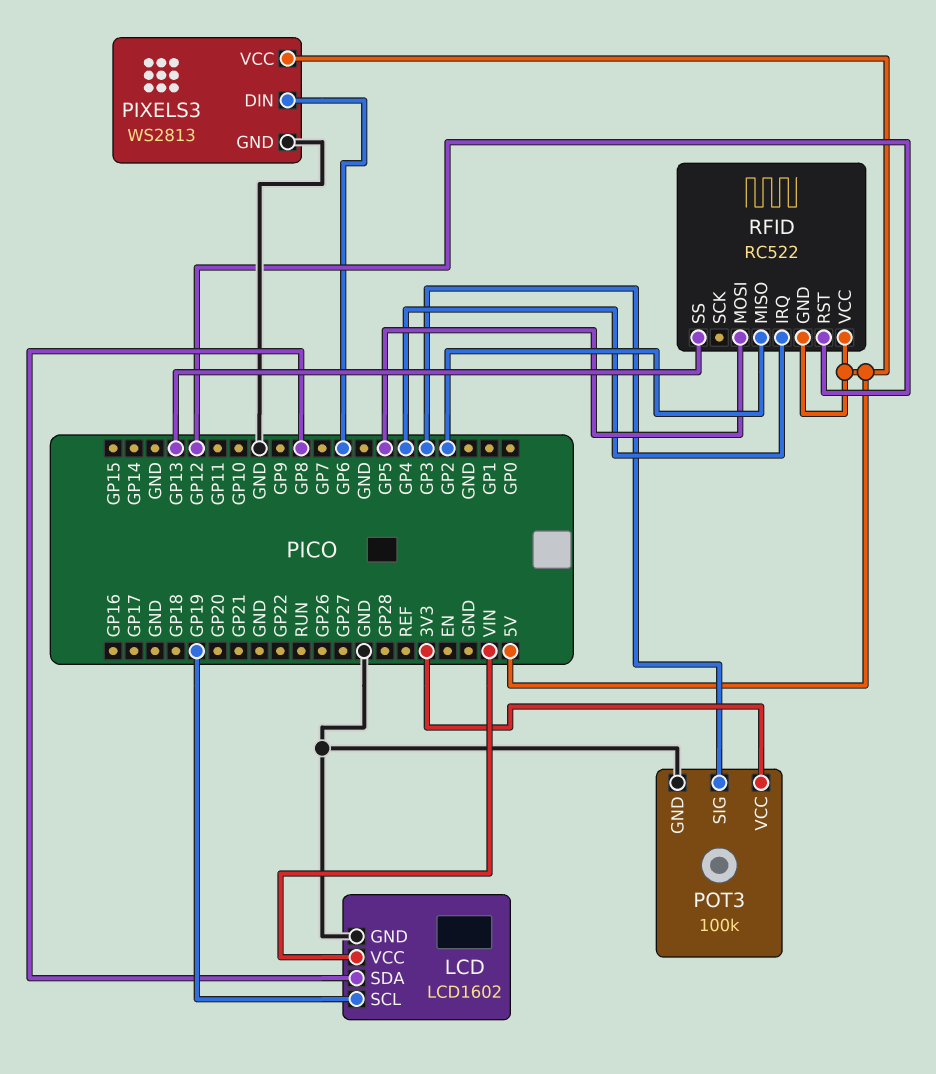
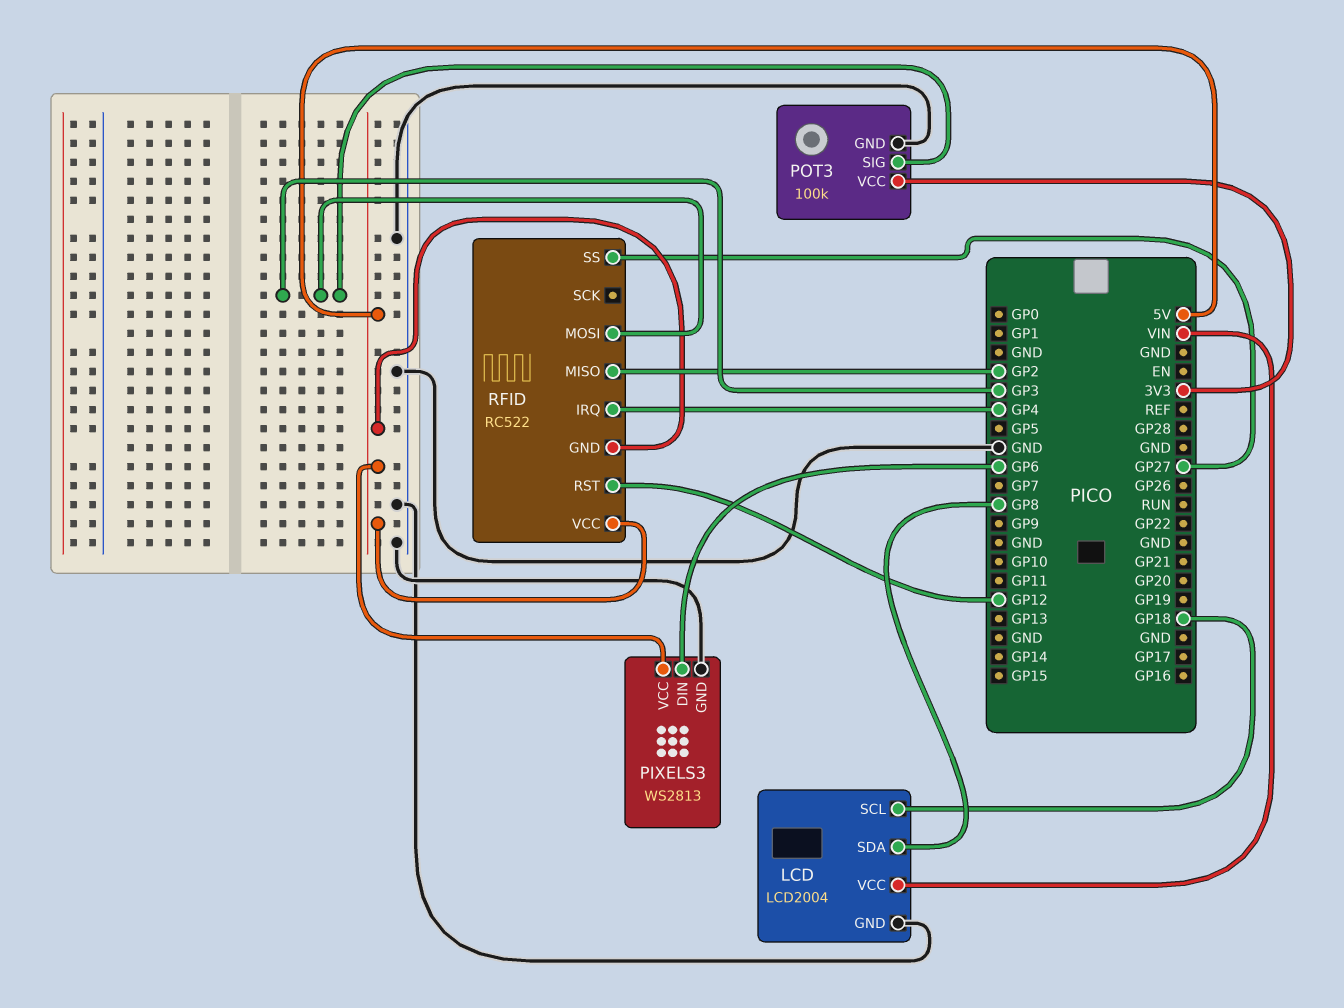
LCD: LCD1602 -> LCD2004
LCD pin SCL: GP19 -> GP18
RFID pin MOSI: GP5 -> GP3
RFID pin SS: GP13 -> GP27

